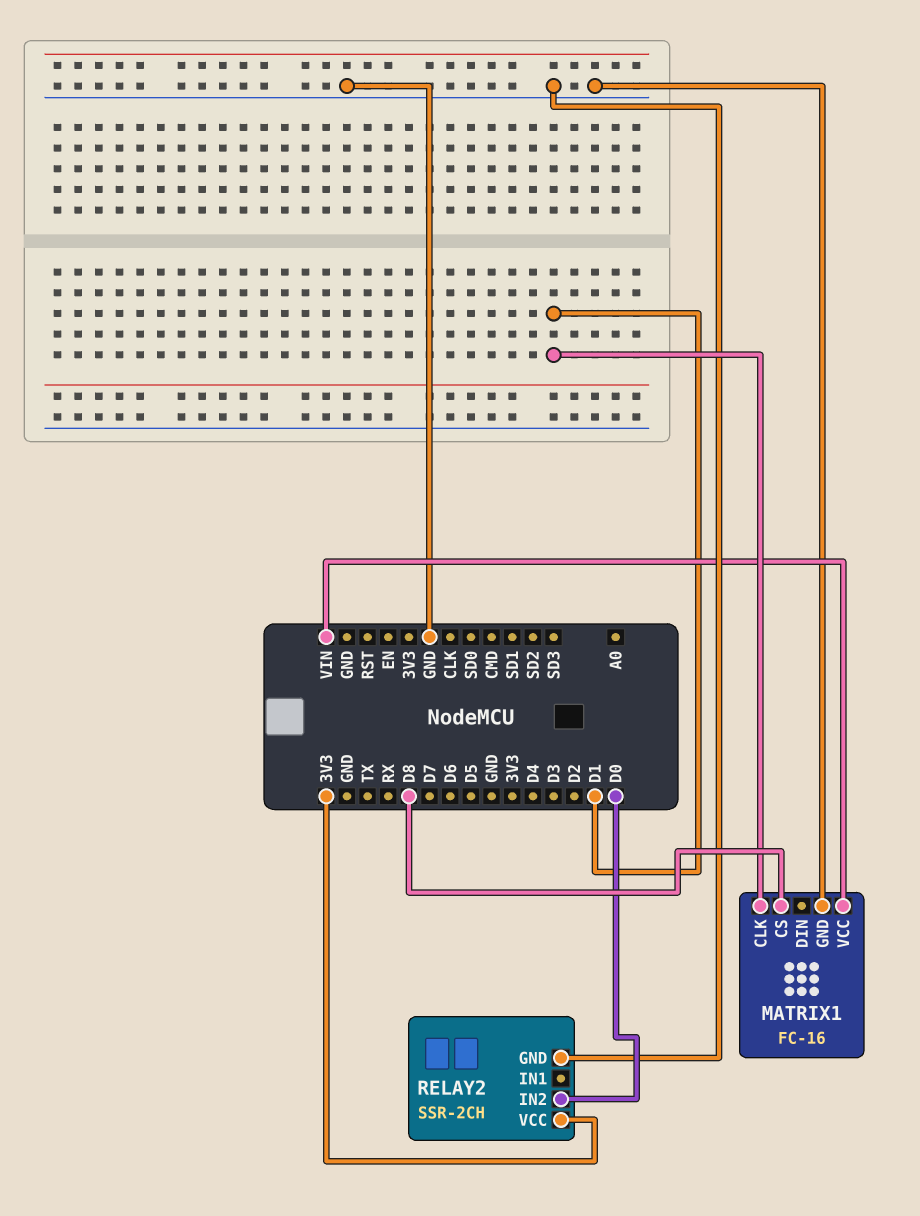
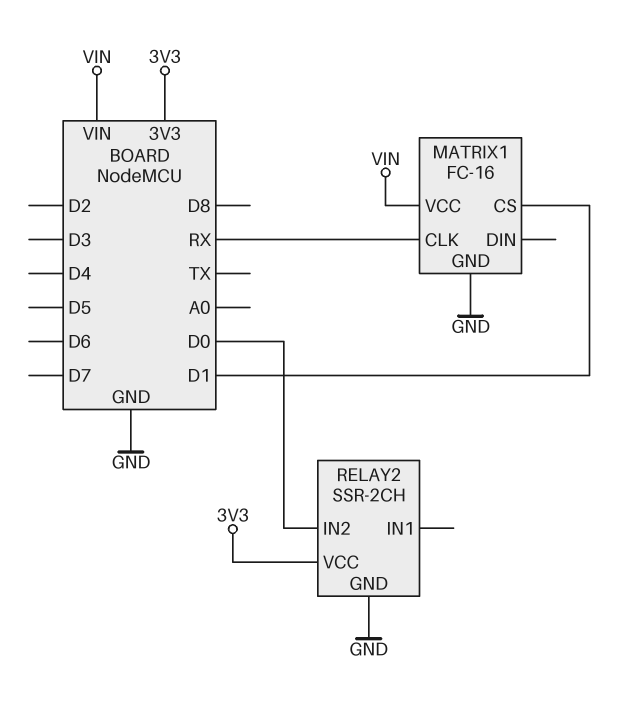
MATRIX1 pin CLK: D1 -> RX
MATRIX1 pin CS: D8 -> D1

